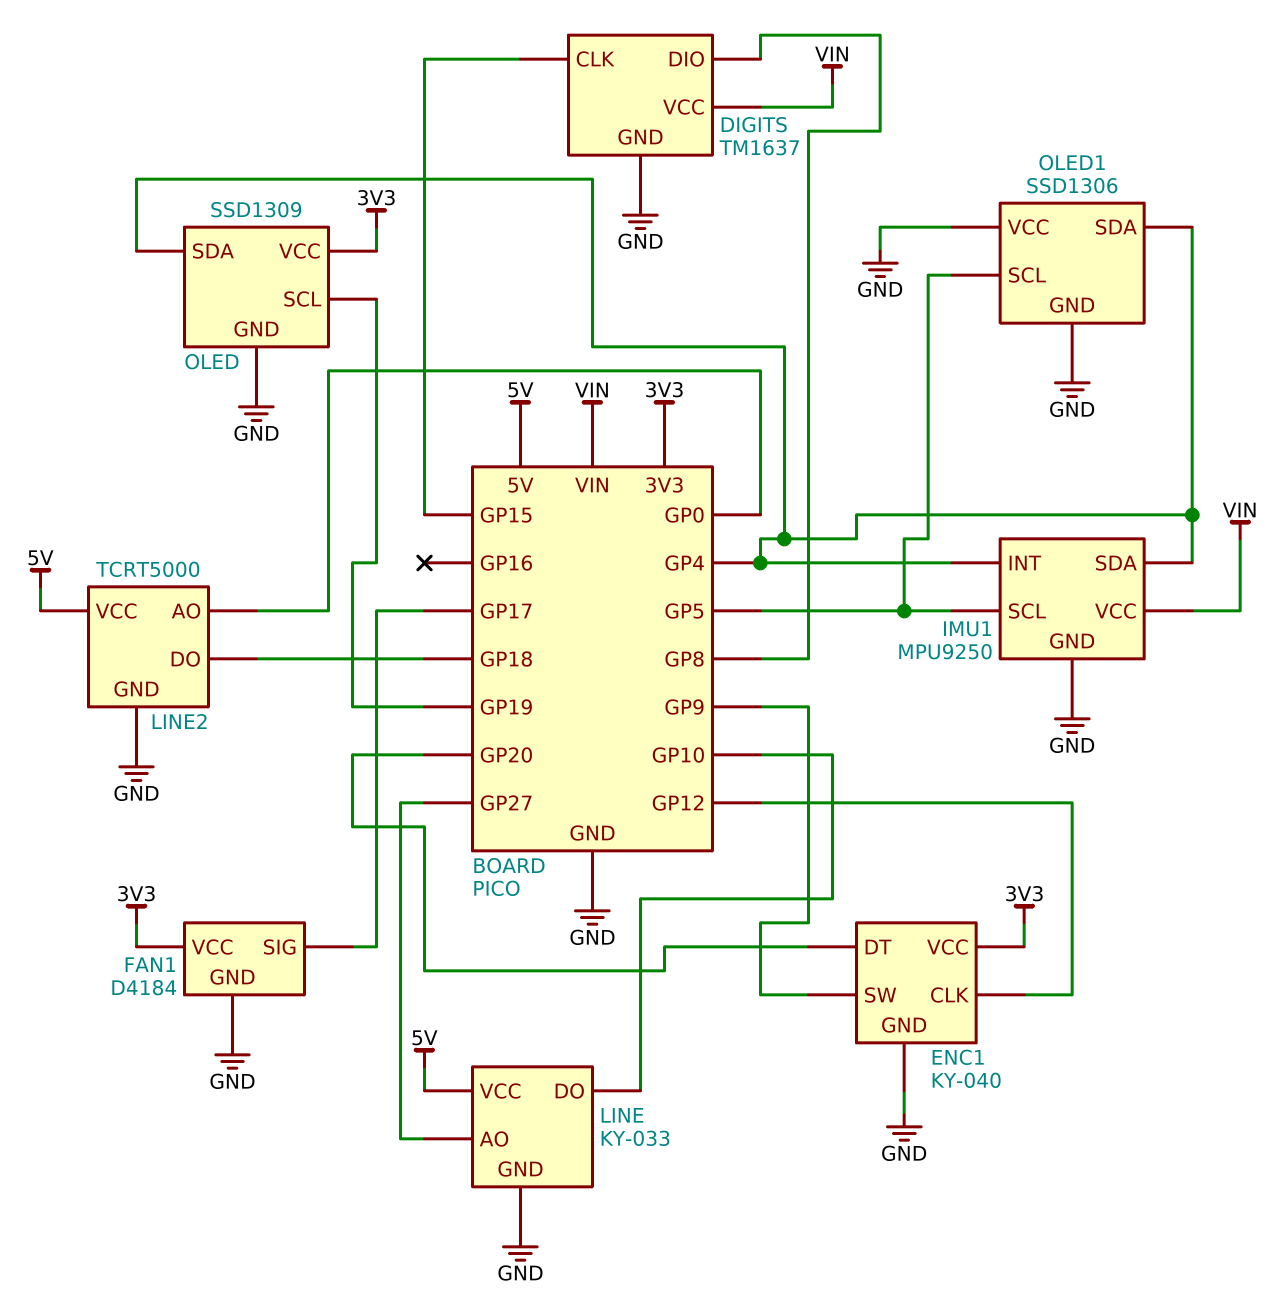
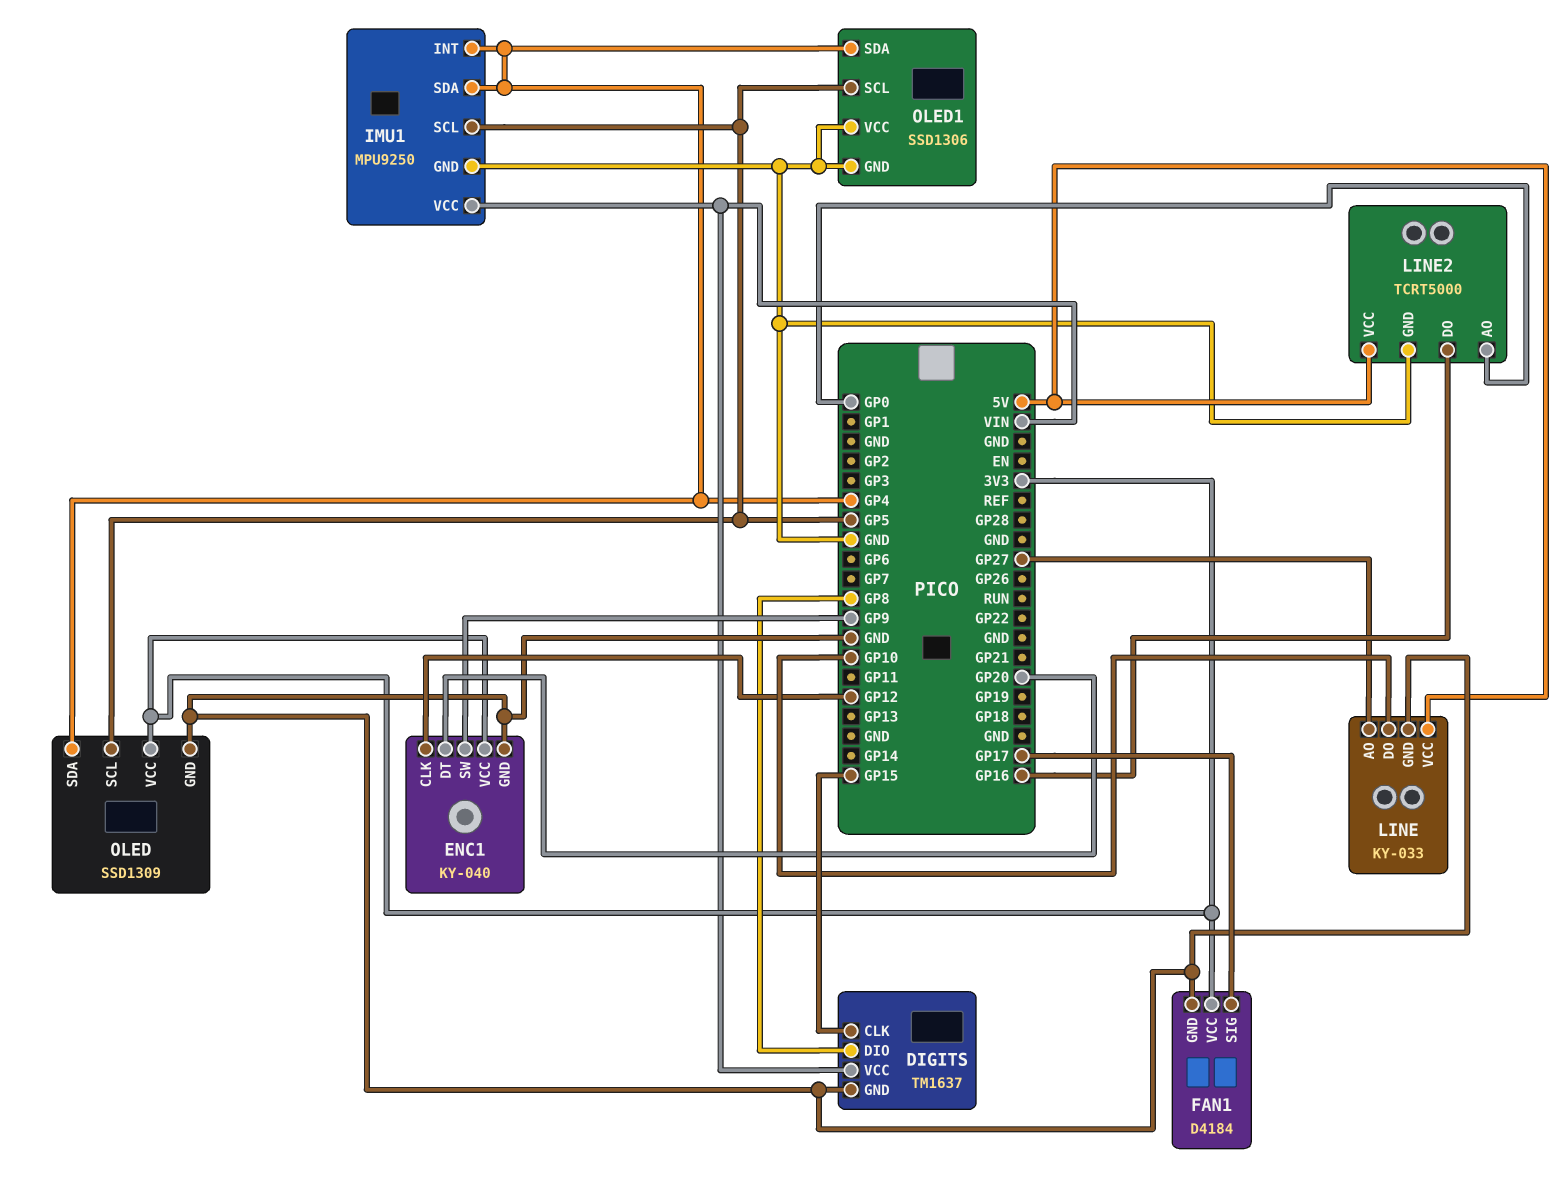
LINE2 pin DO: GP18 -> GP16
OLED pin SCL: GP19 -> GP5

